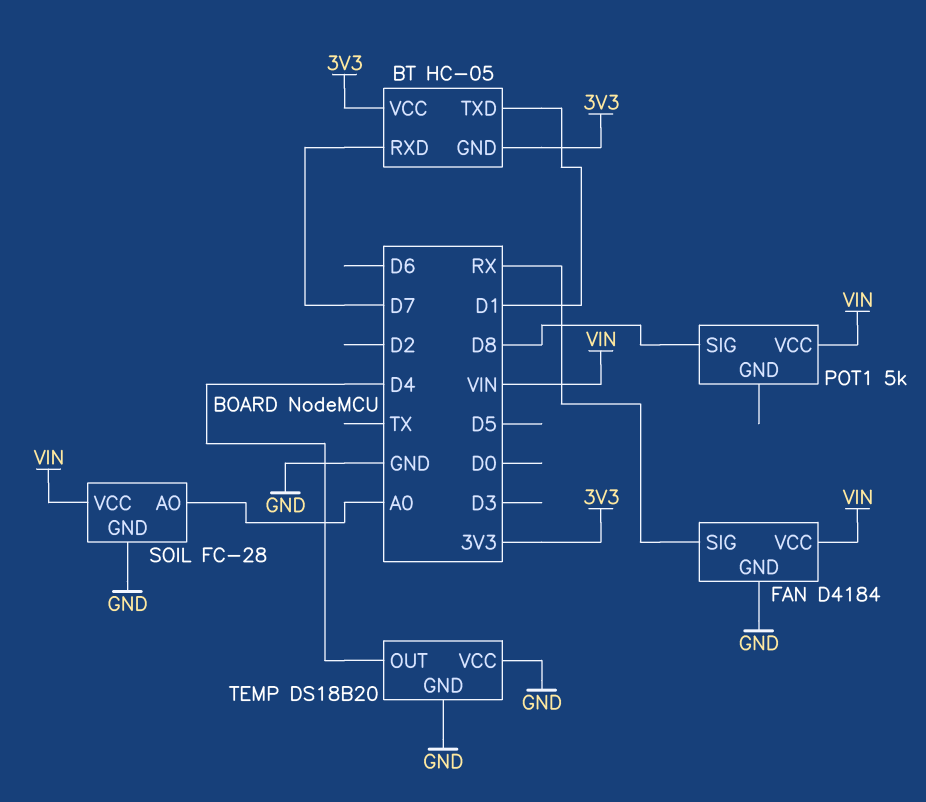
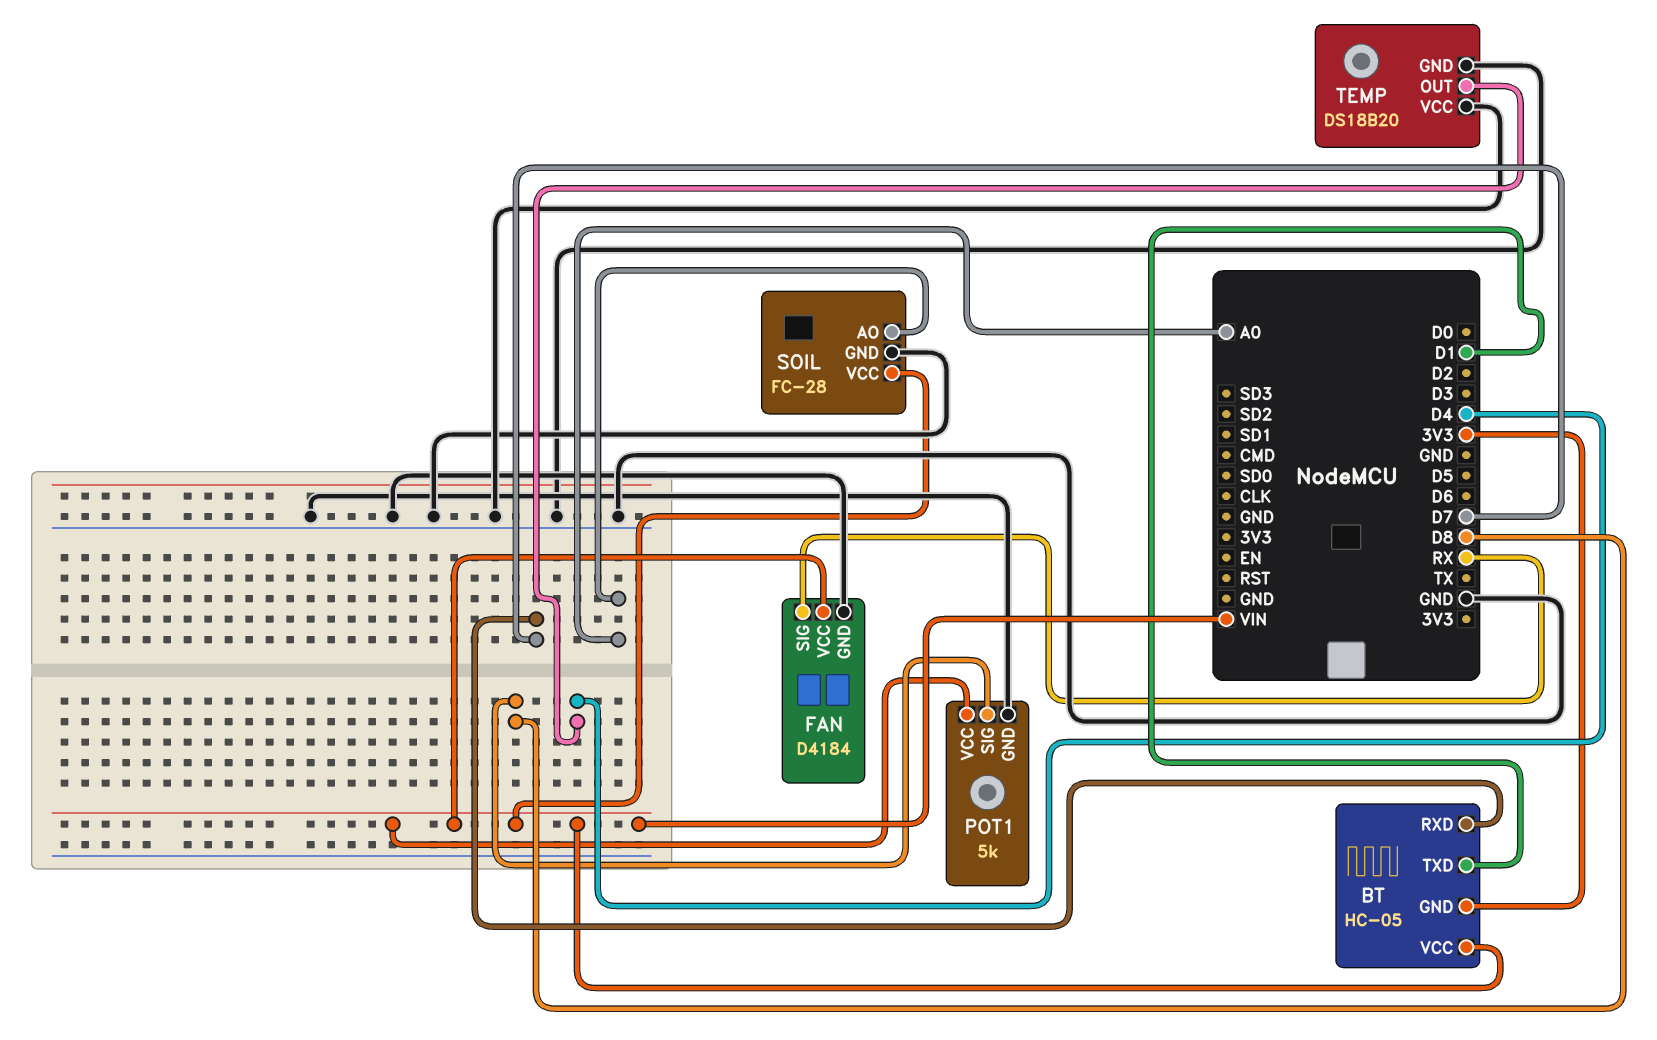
BT pin VCC: 3V3 -> VIN
POT1 pin GND: none -> GND

